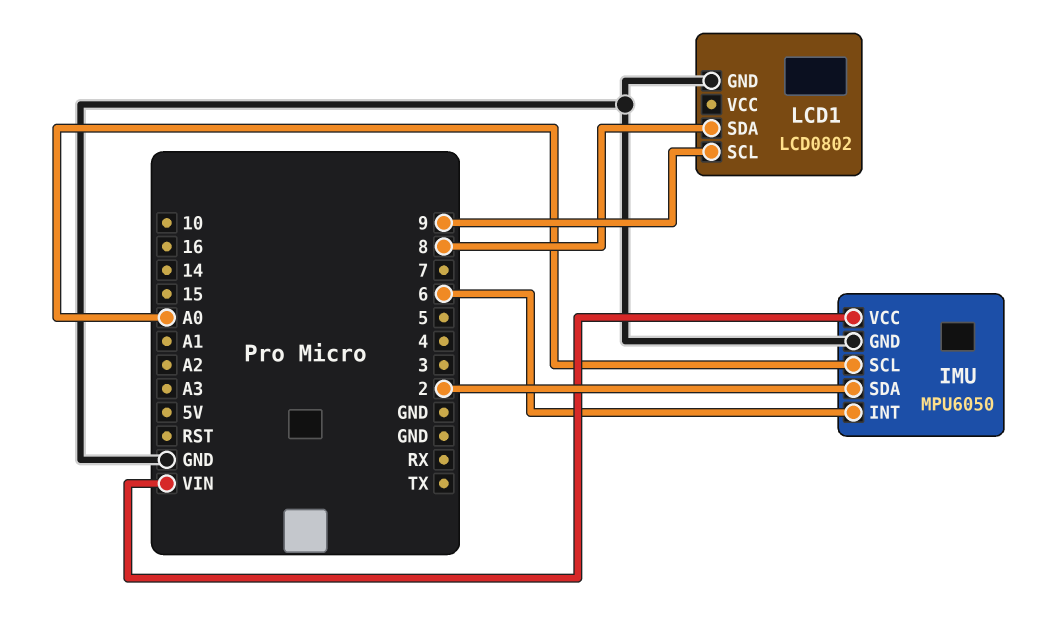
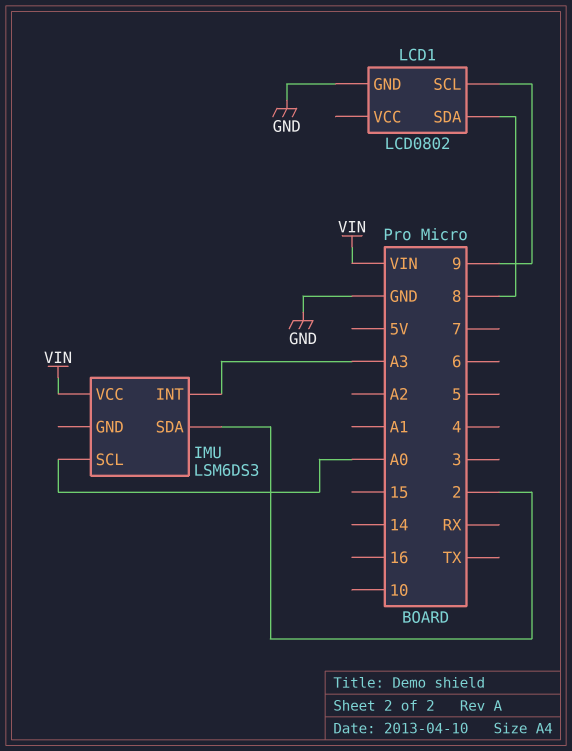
IMU: MPU6050 -> LSM6DS3
IMU pin GND: GND -> none
IMU pin INT: 6 -> A3

